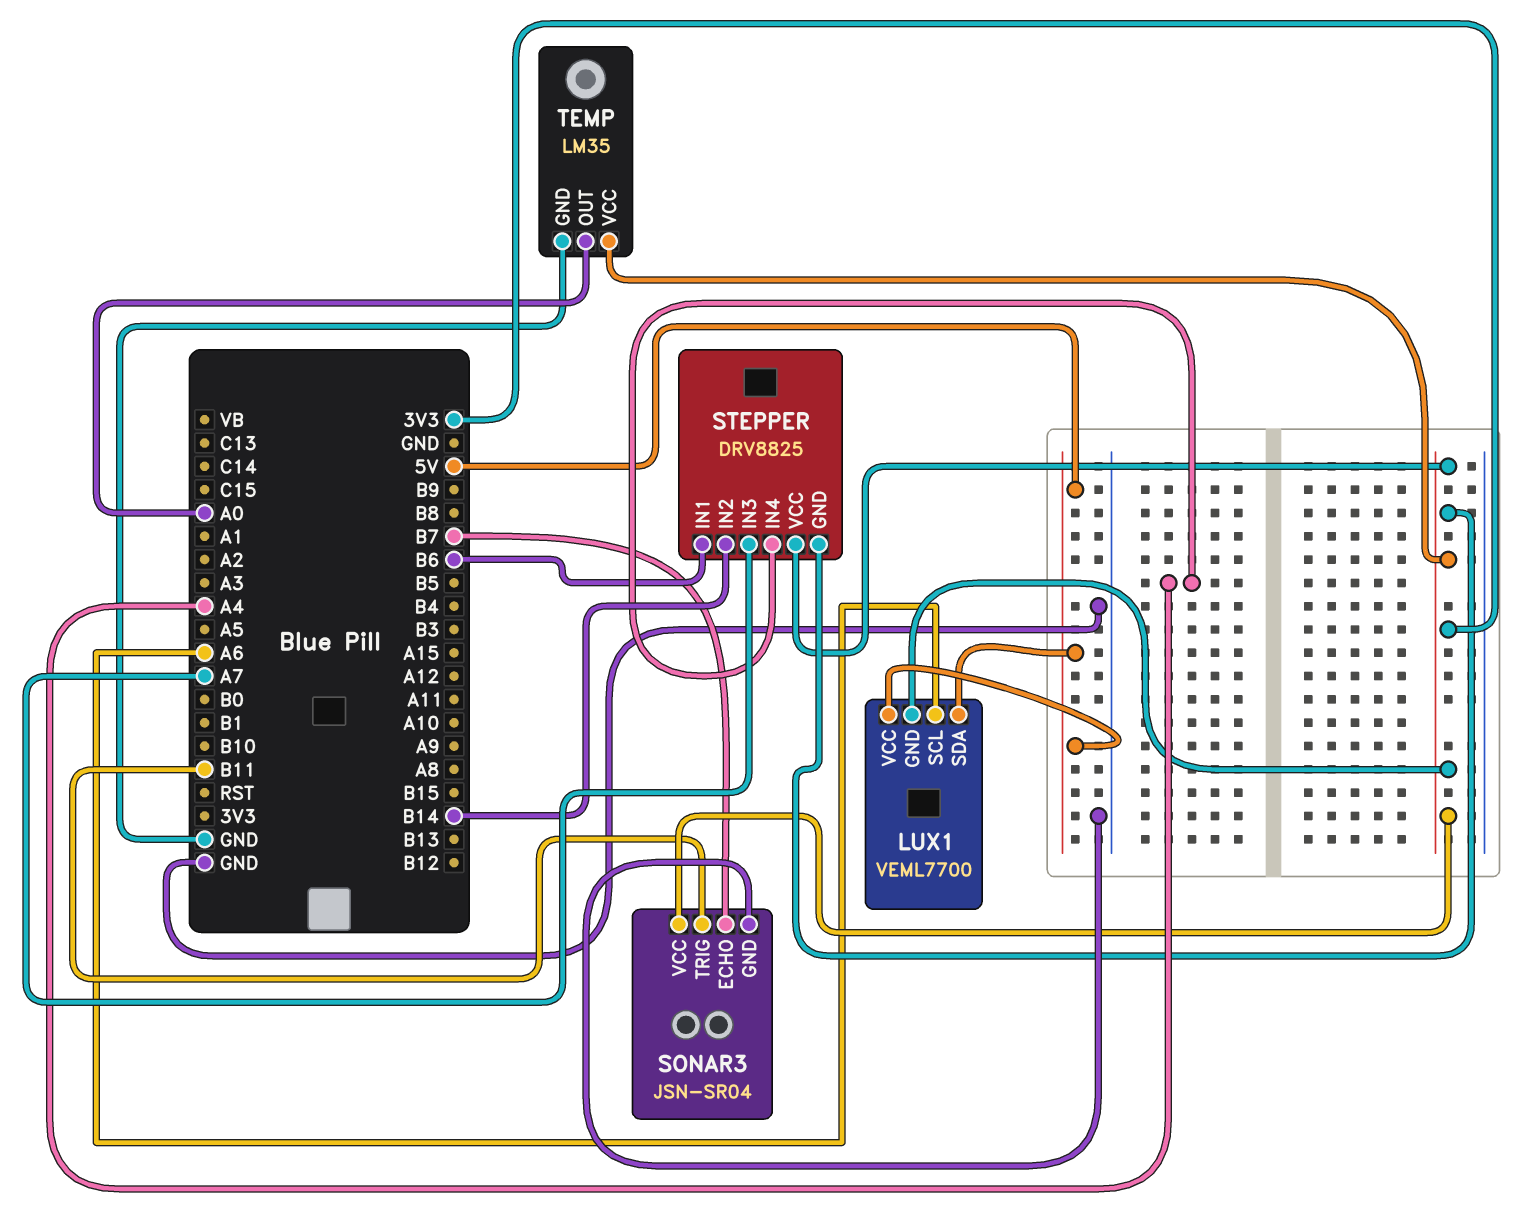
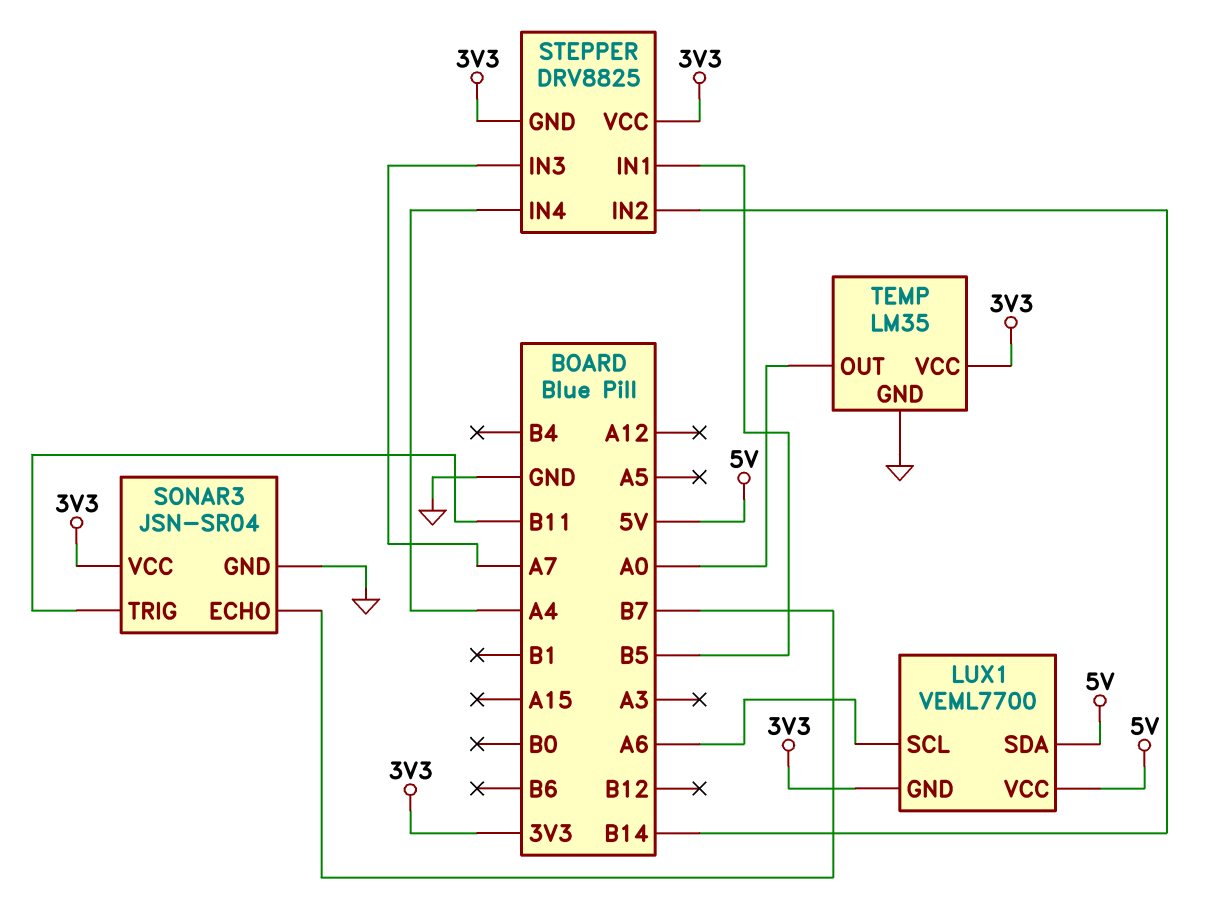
STEPPER pin IN1: B6 -> B5

